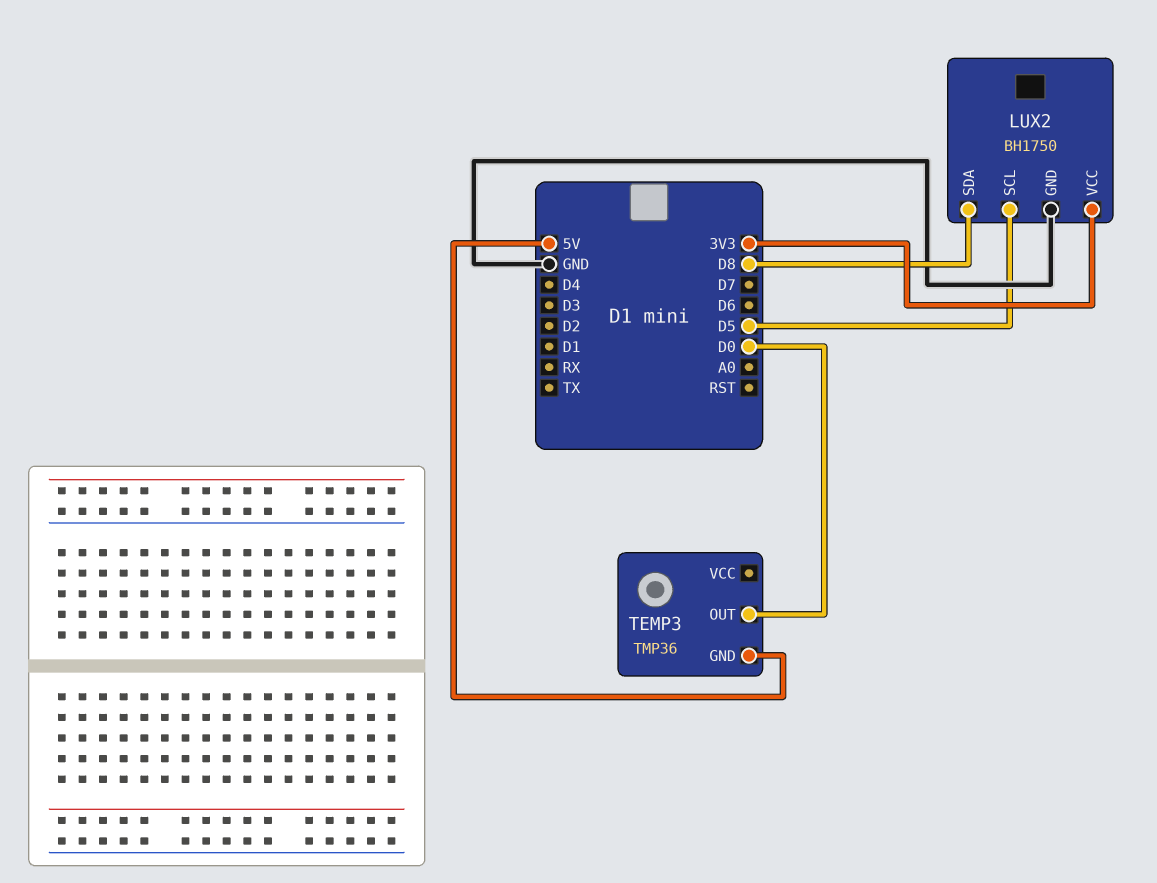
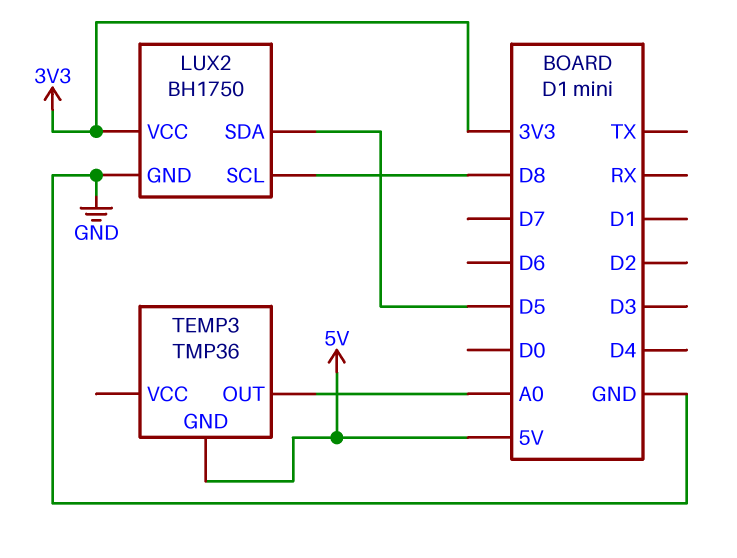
LUX2 pin SCL: D5 -> D8
LUX2 pin SDA: D8 -> D5
TEMP3 pin OUT: D0 -> A0

